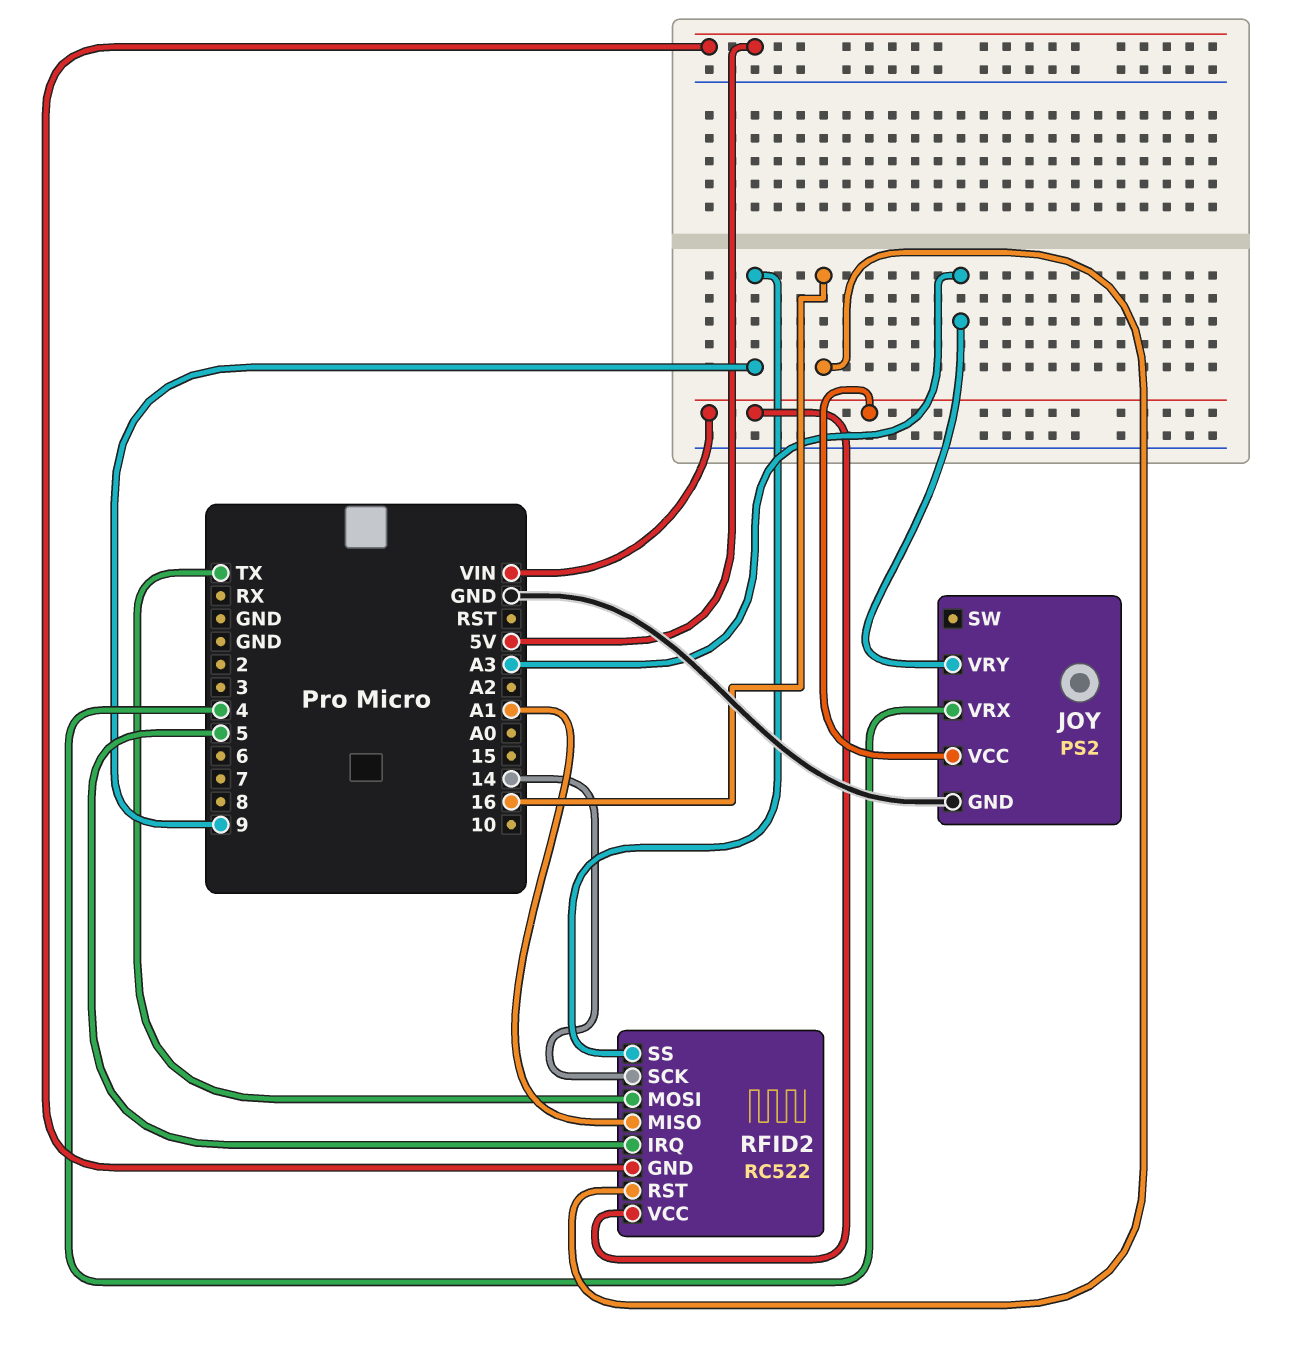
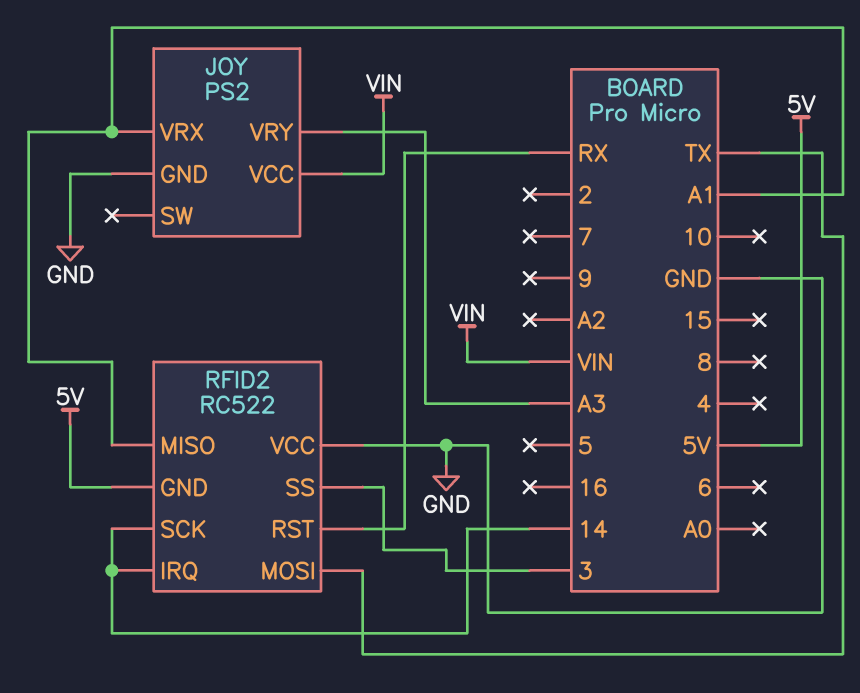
JOY pin VRX: 4 -> A1
RFID2 pin IRQ: 5 -> 14
RFID2 pin RST: 16 -> RX
RFID2 pin SS: 9 -> 3
RFID2 pin VCC: VIN -> GND

